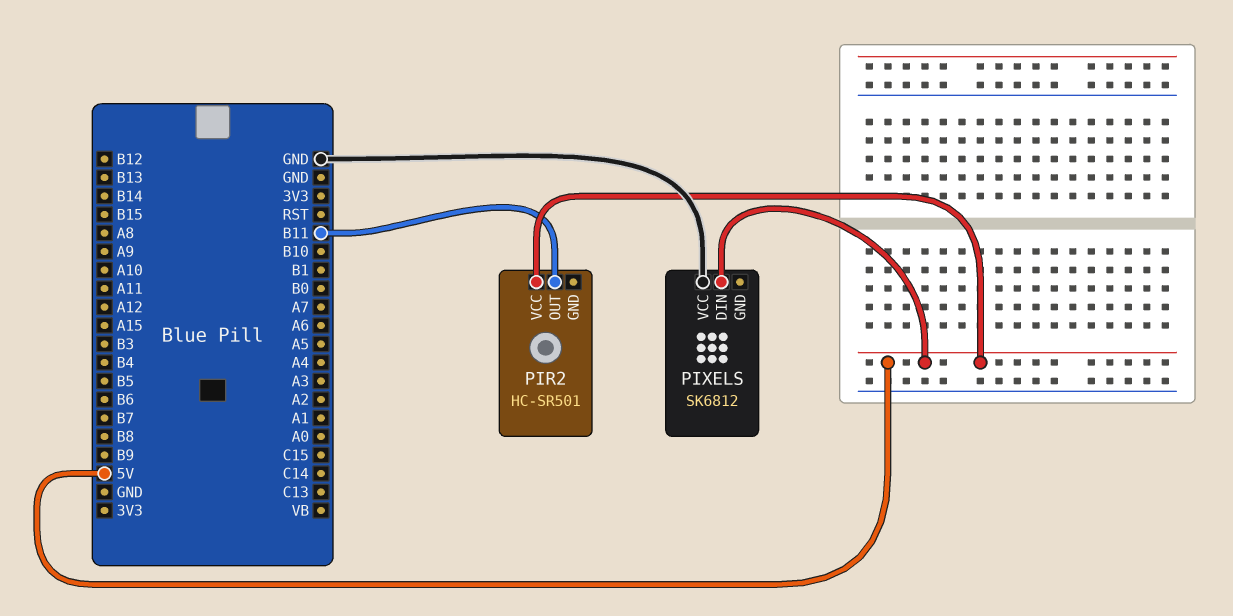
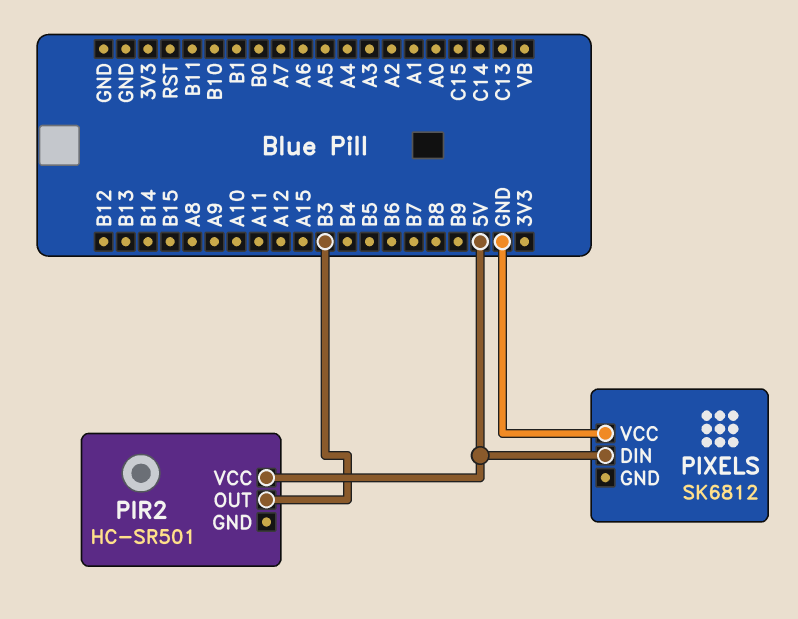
PIR2 pin OUT: B11 -> B3

